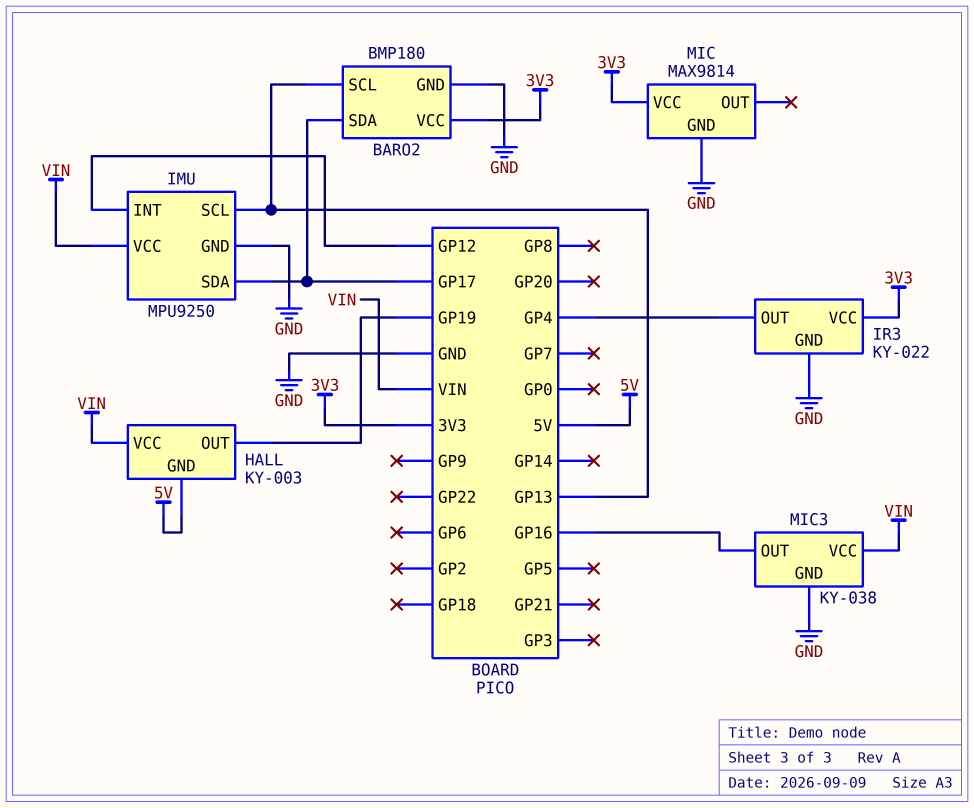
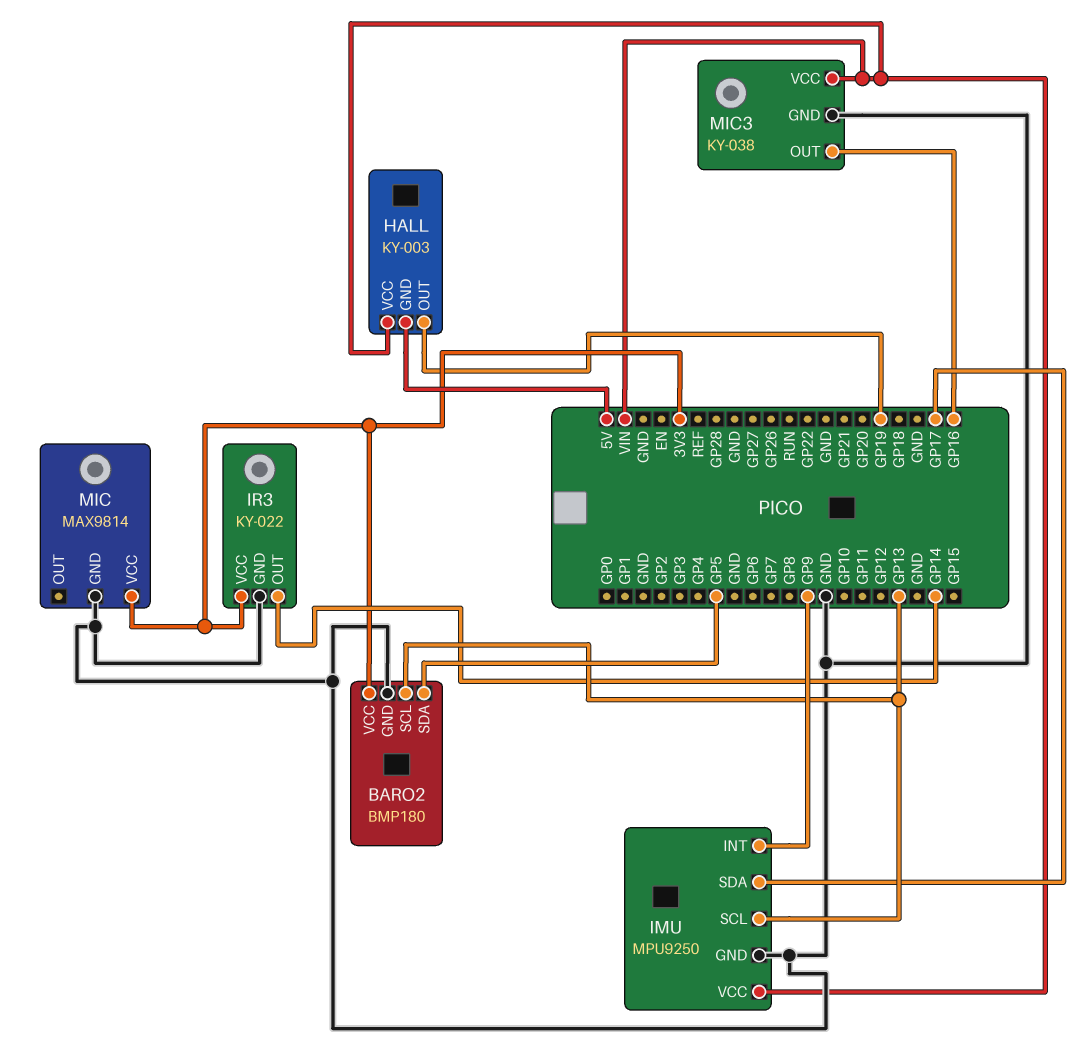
BARO2 pin SDA: GP17 -> GP5
IMU pin INT: GP12 -> GP9
IR3 pin OUT: GP4 -> GP14

